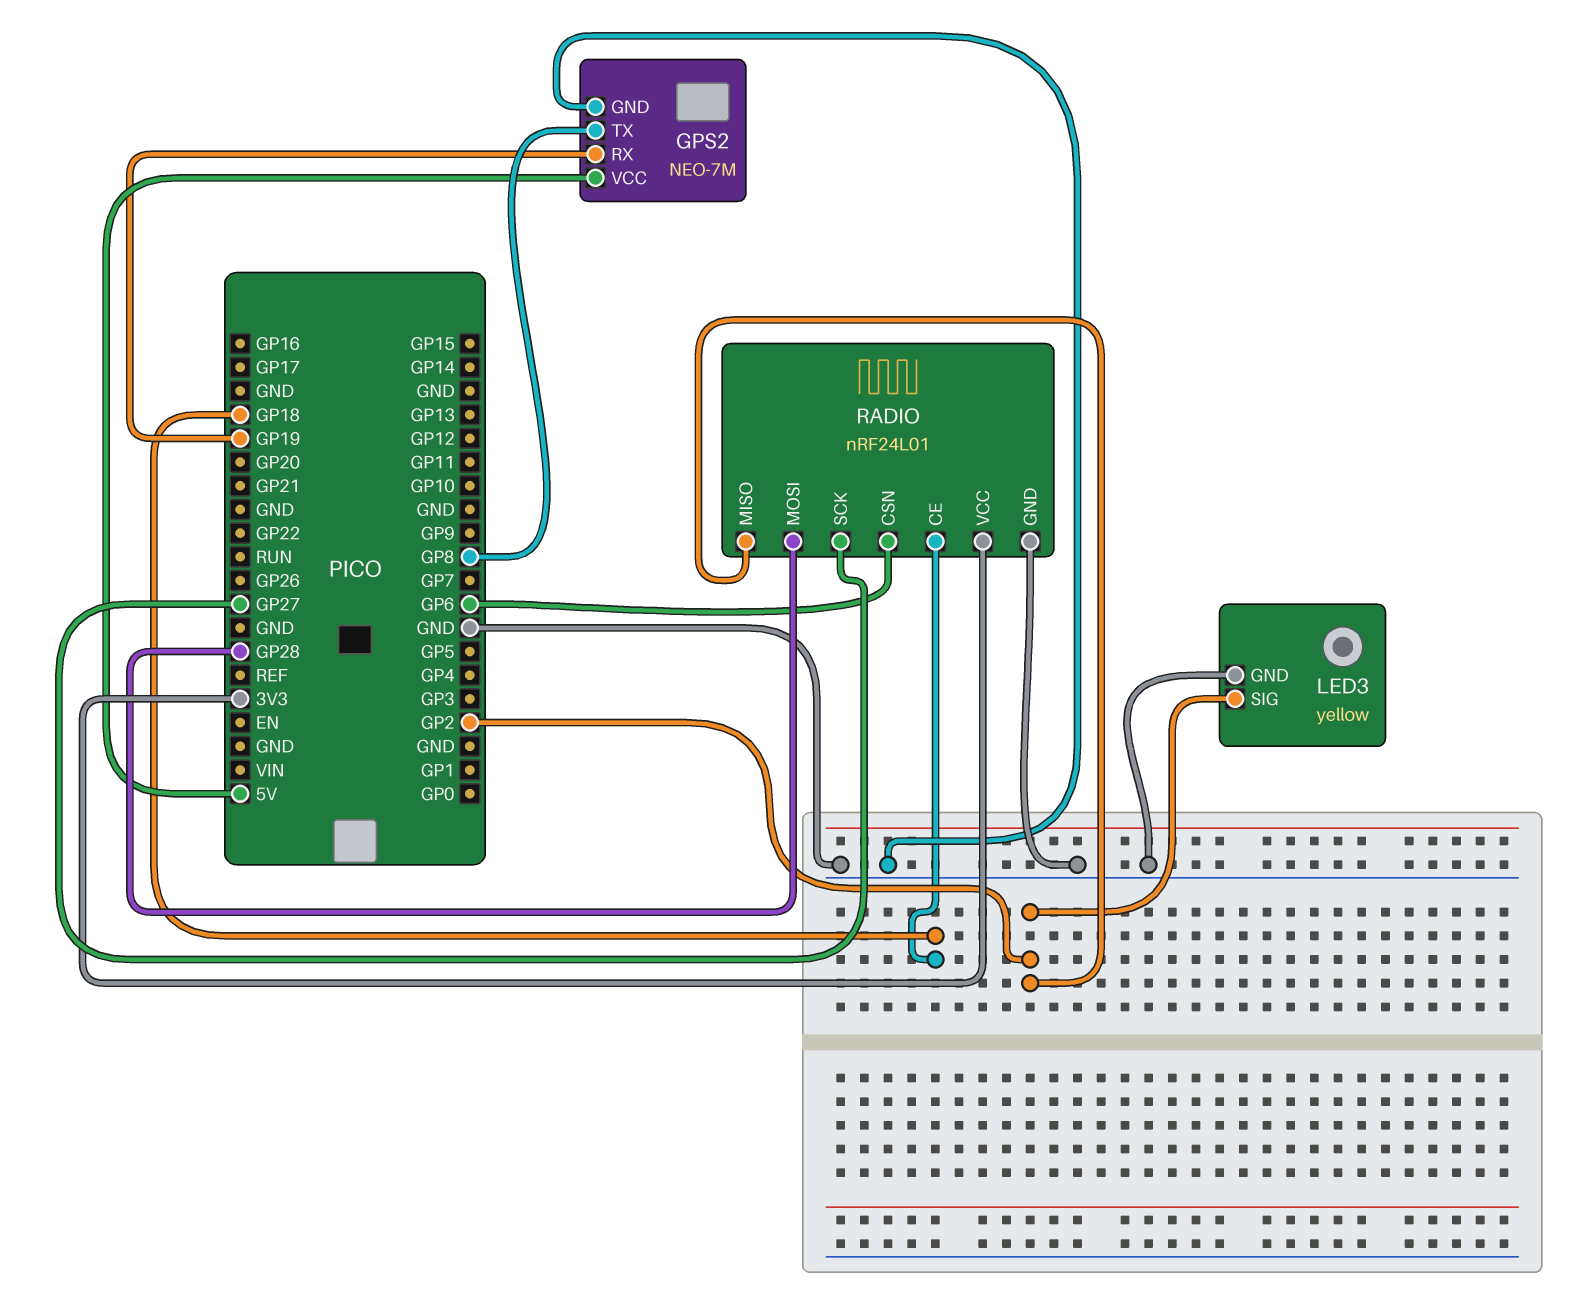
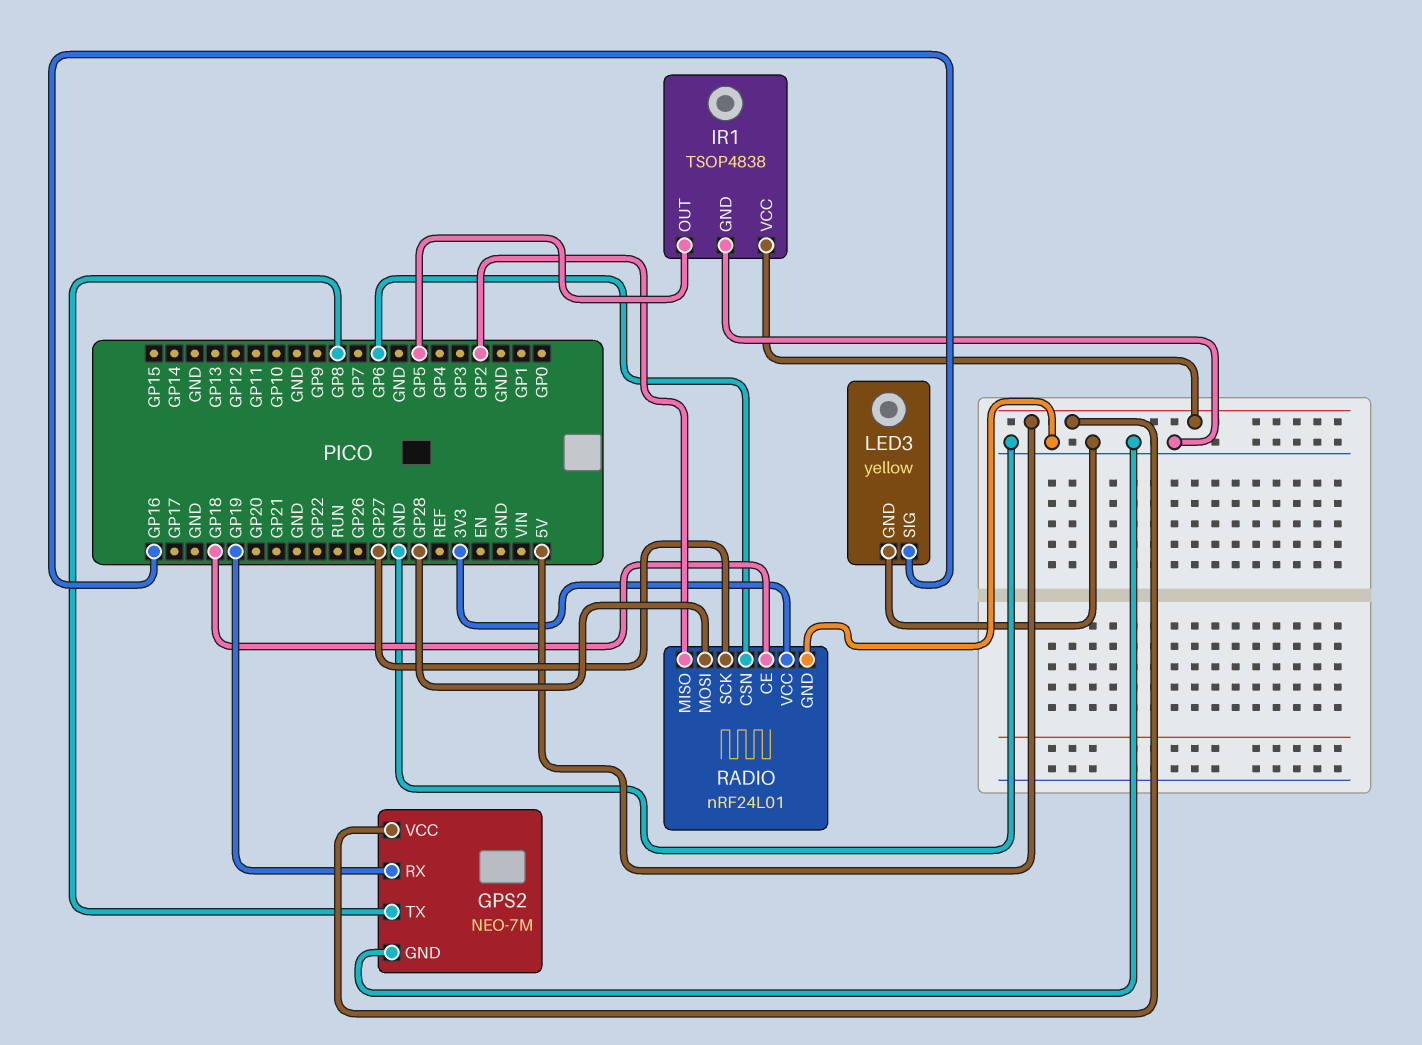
IR1: none -> TSOP4838
IR1 pin GND: none -> GND
IR1 pin OUT: none -> GP5
IR1 pin VCC: none -> 5V
LED3 pin SIG: GP2 -> GP16

